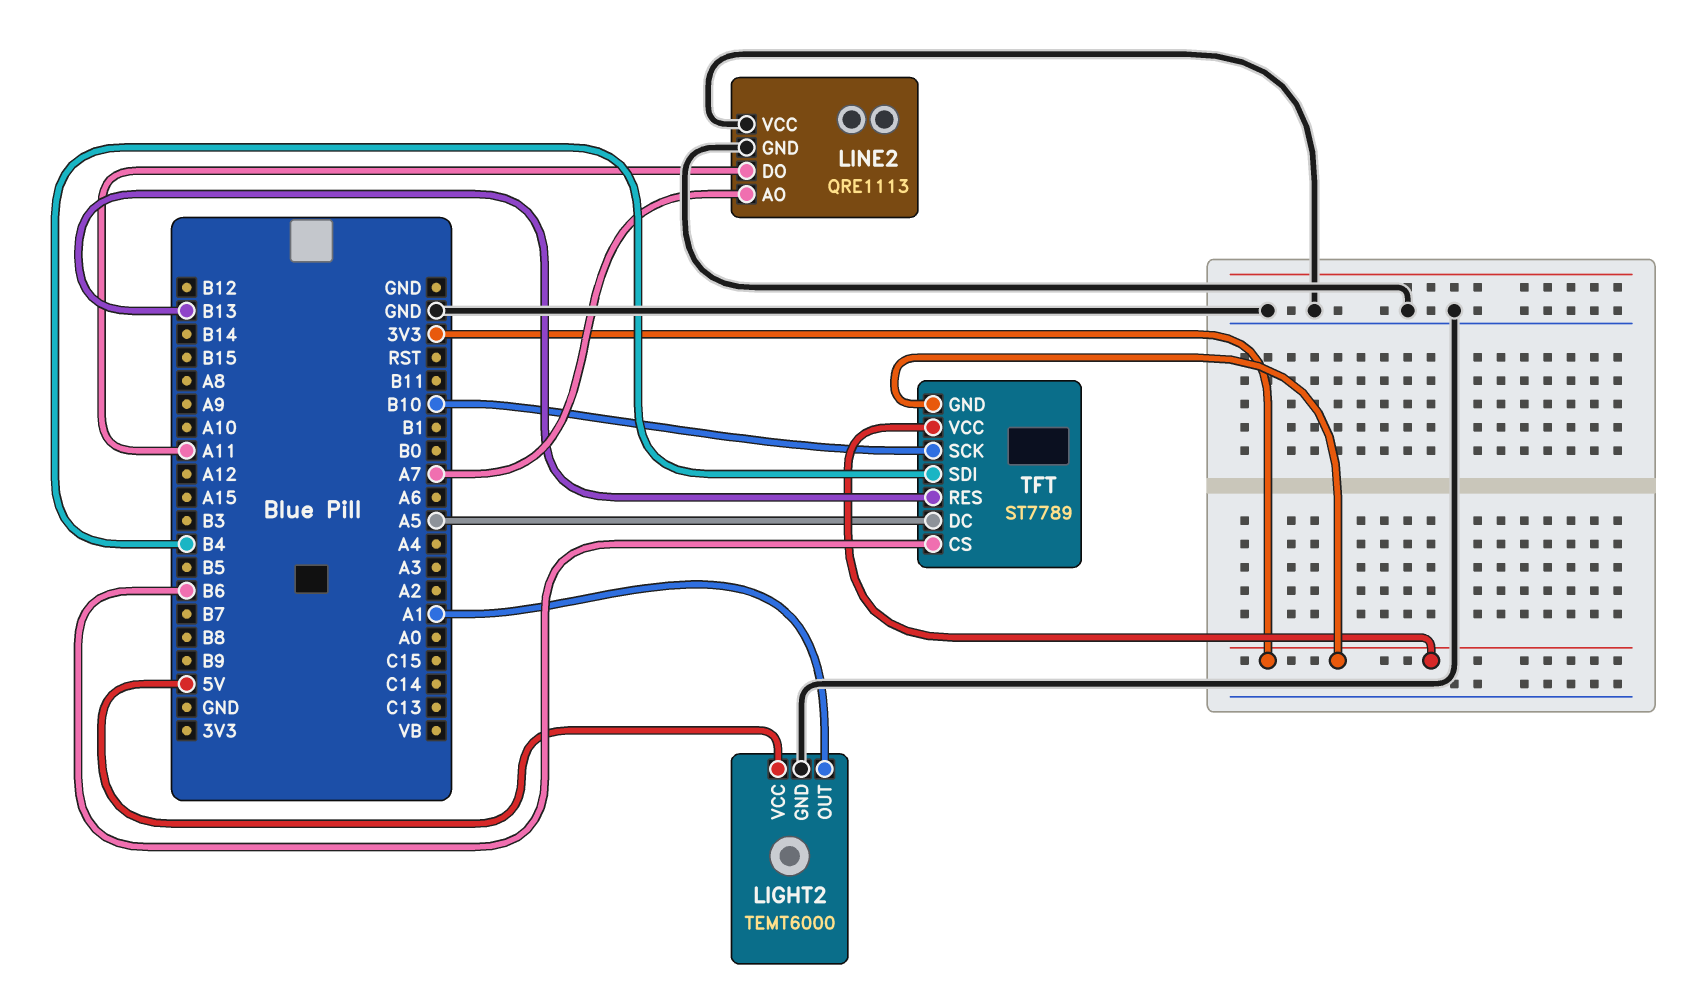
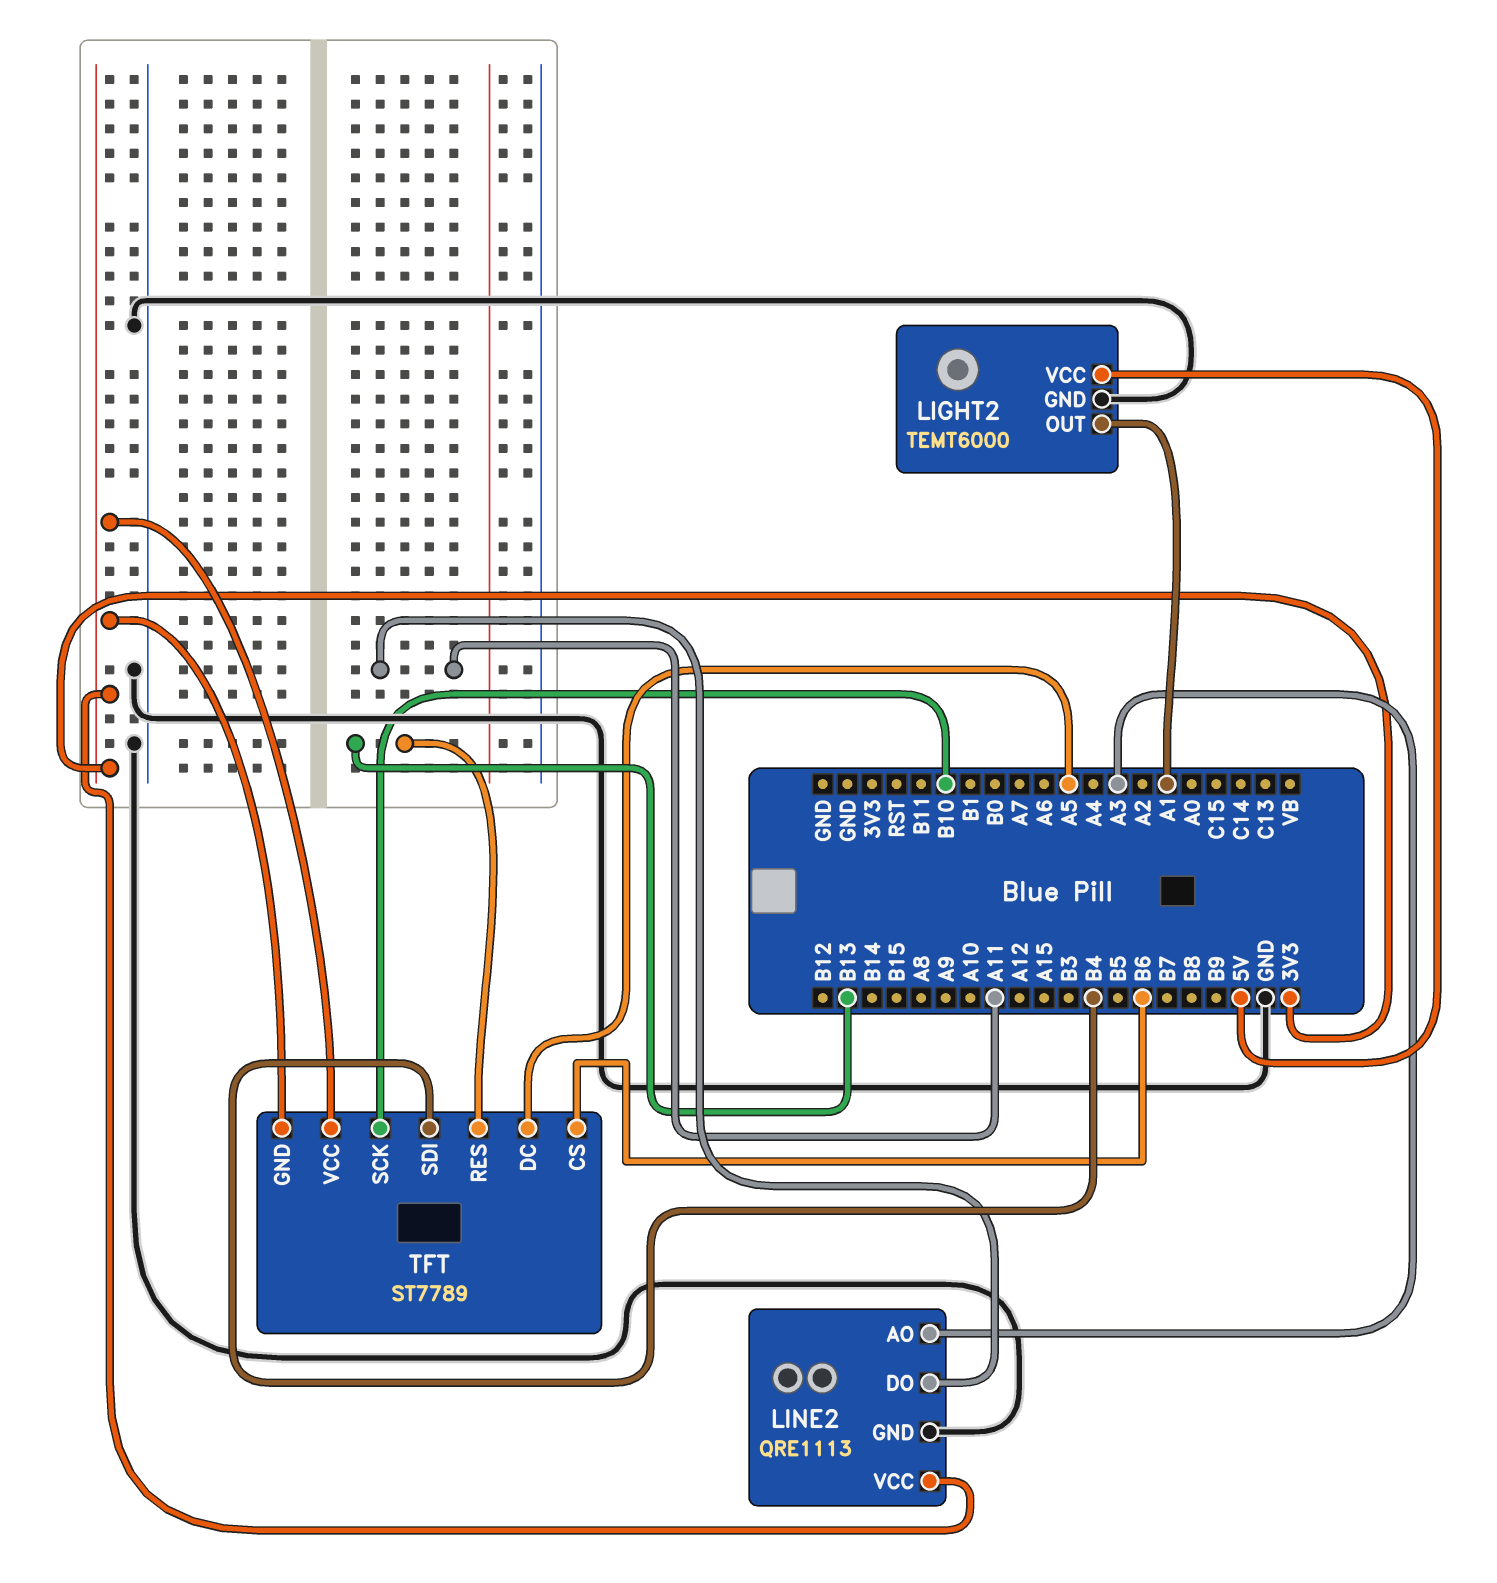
LINE2 pin AO: A7 -> A3
LINE2 pin VCC: GND -> 3V3

